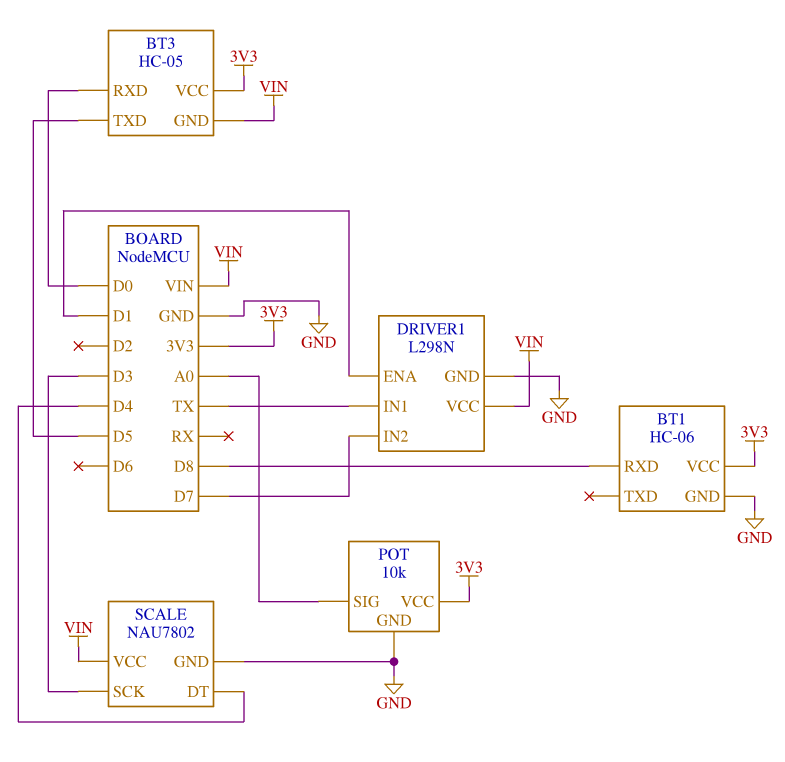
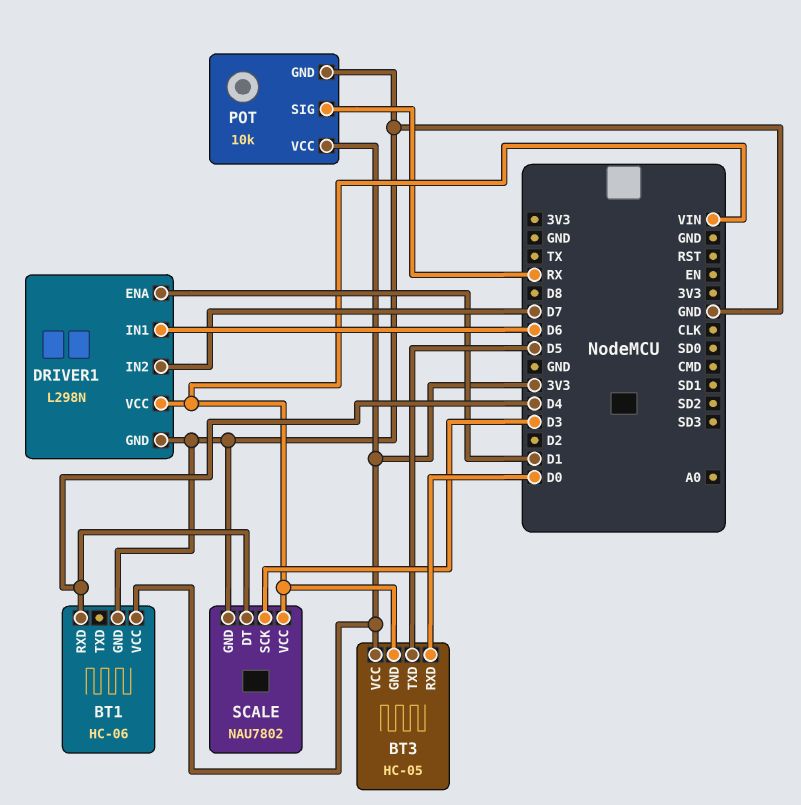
BT1 pin RXD: D8 -> D4
DRIVER1 pin IN1: TX -> D6
POT pin SIG: A0 -> RX

